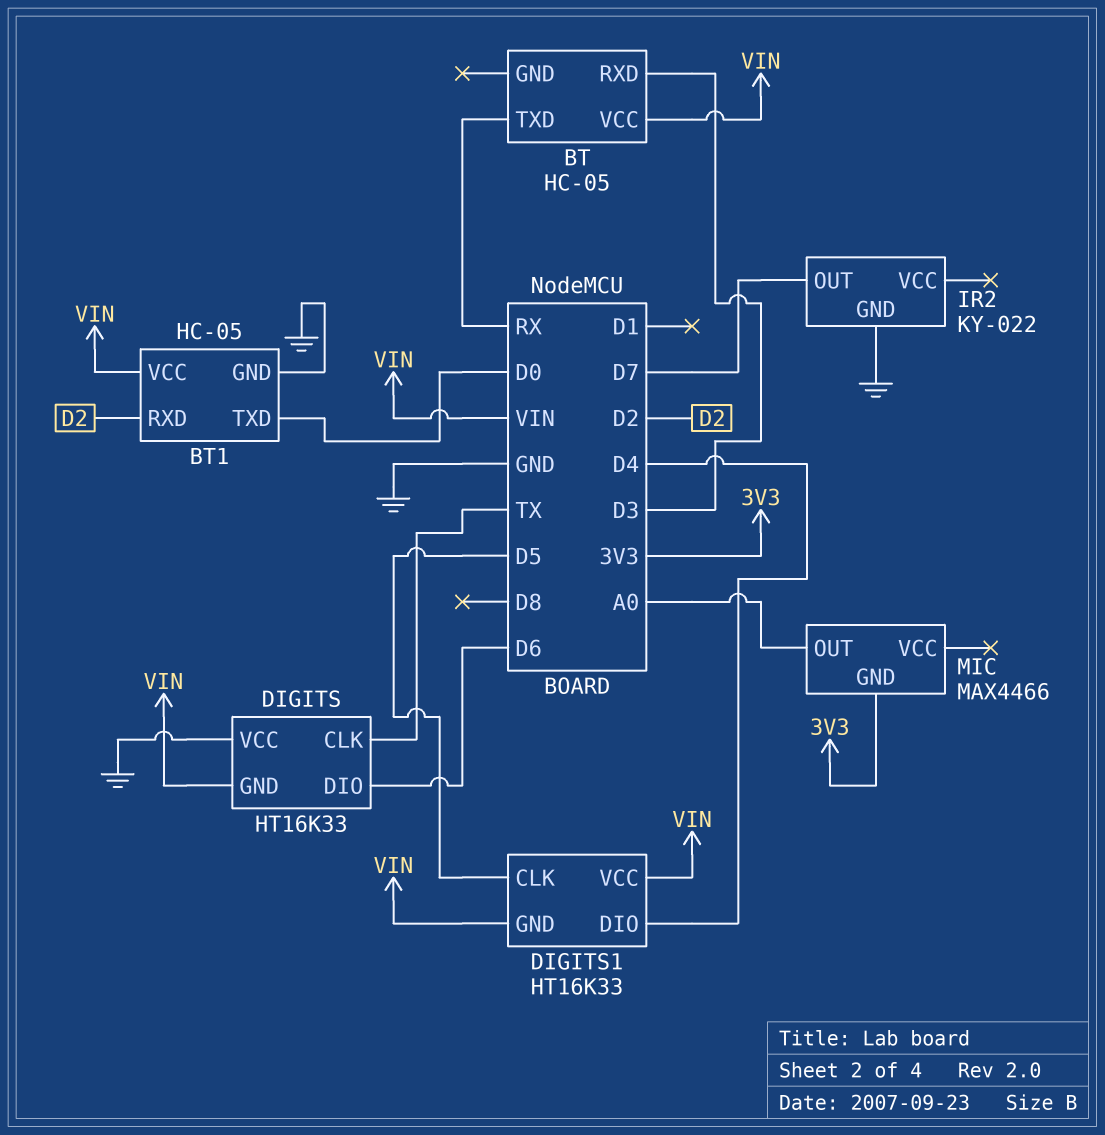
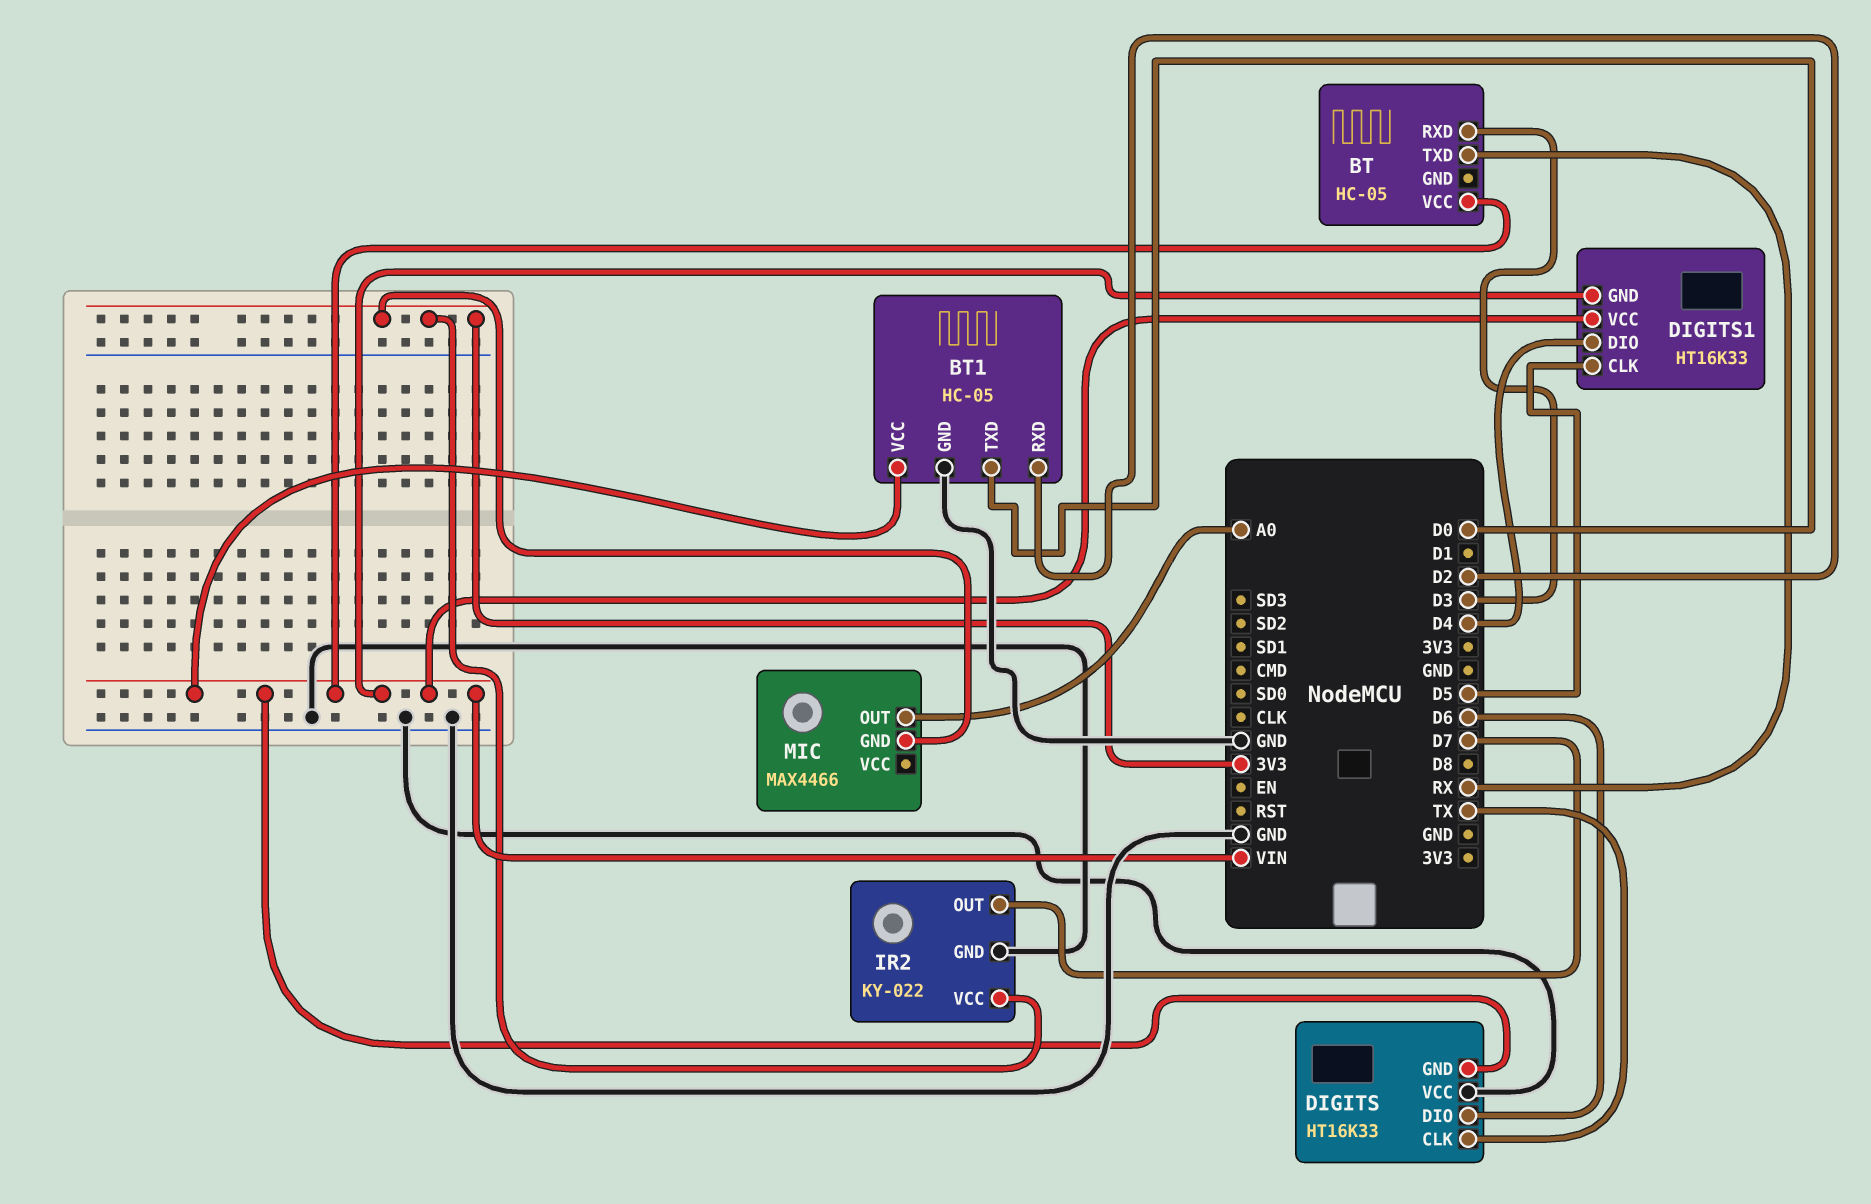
IR2 pin VCC: none -> 3V3

